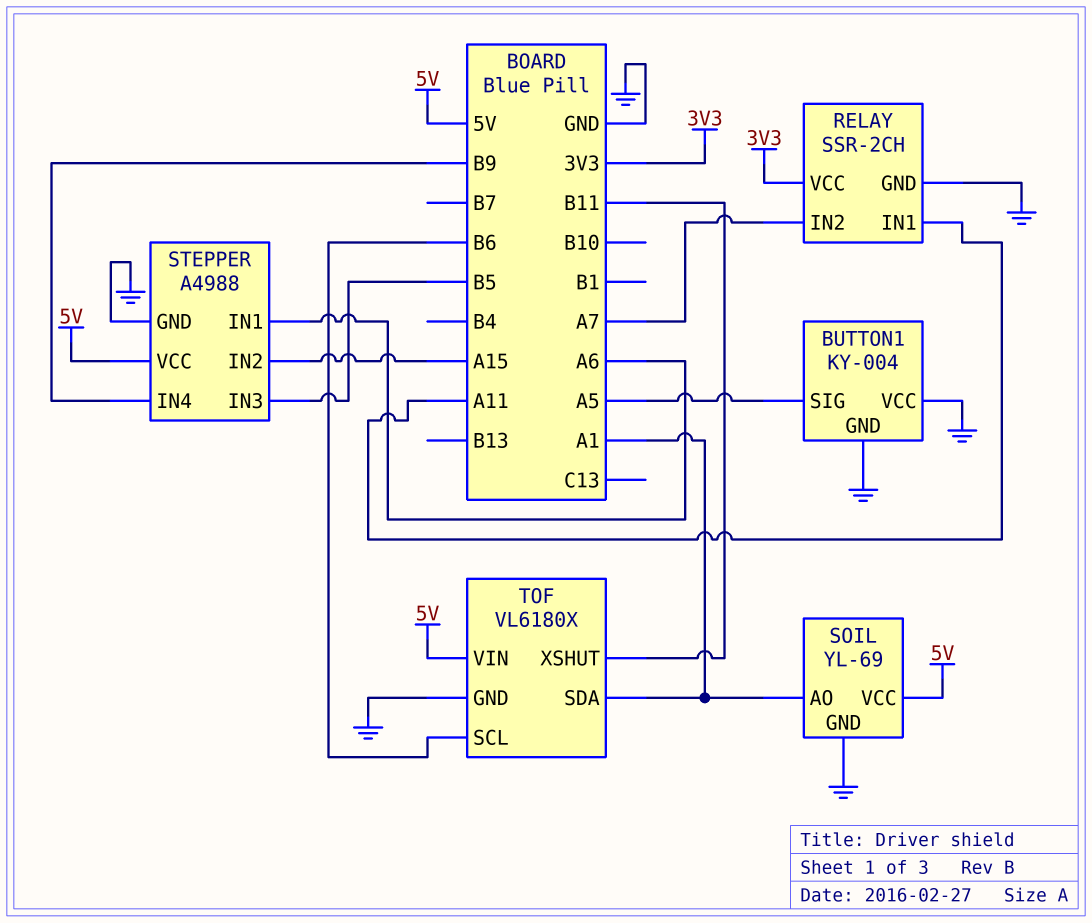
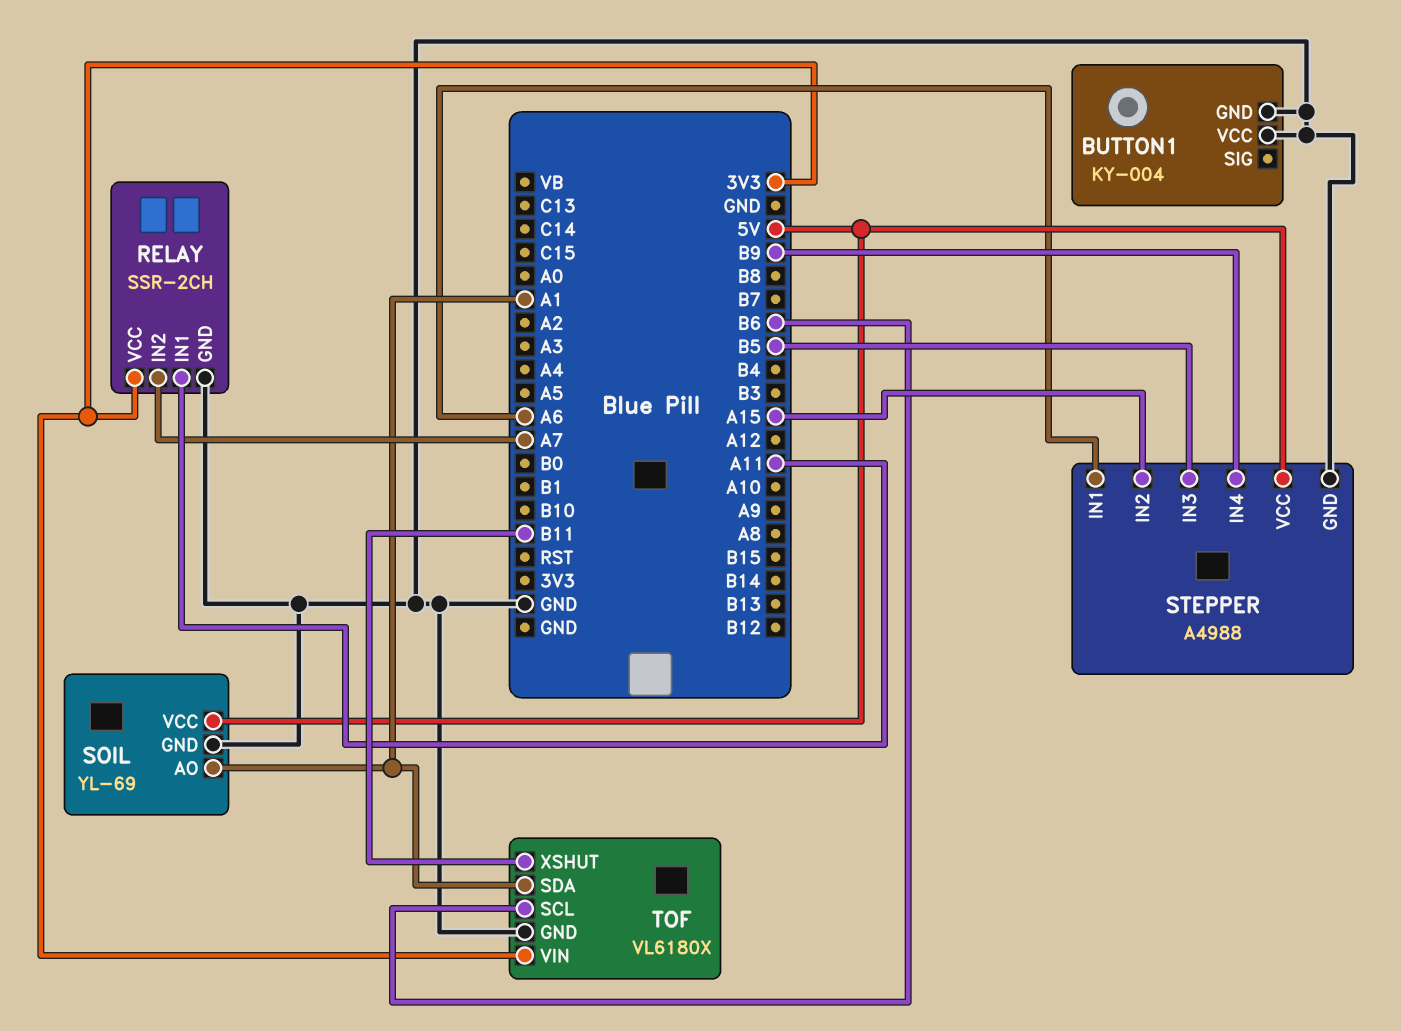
BUTTON1 pin SIG: A5 -> none
TOF pin VIN: 5V -> 3V3

